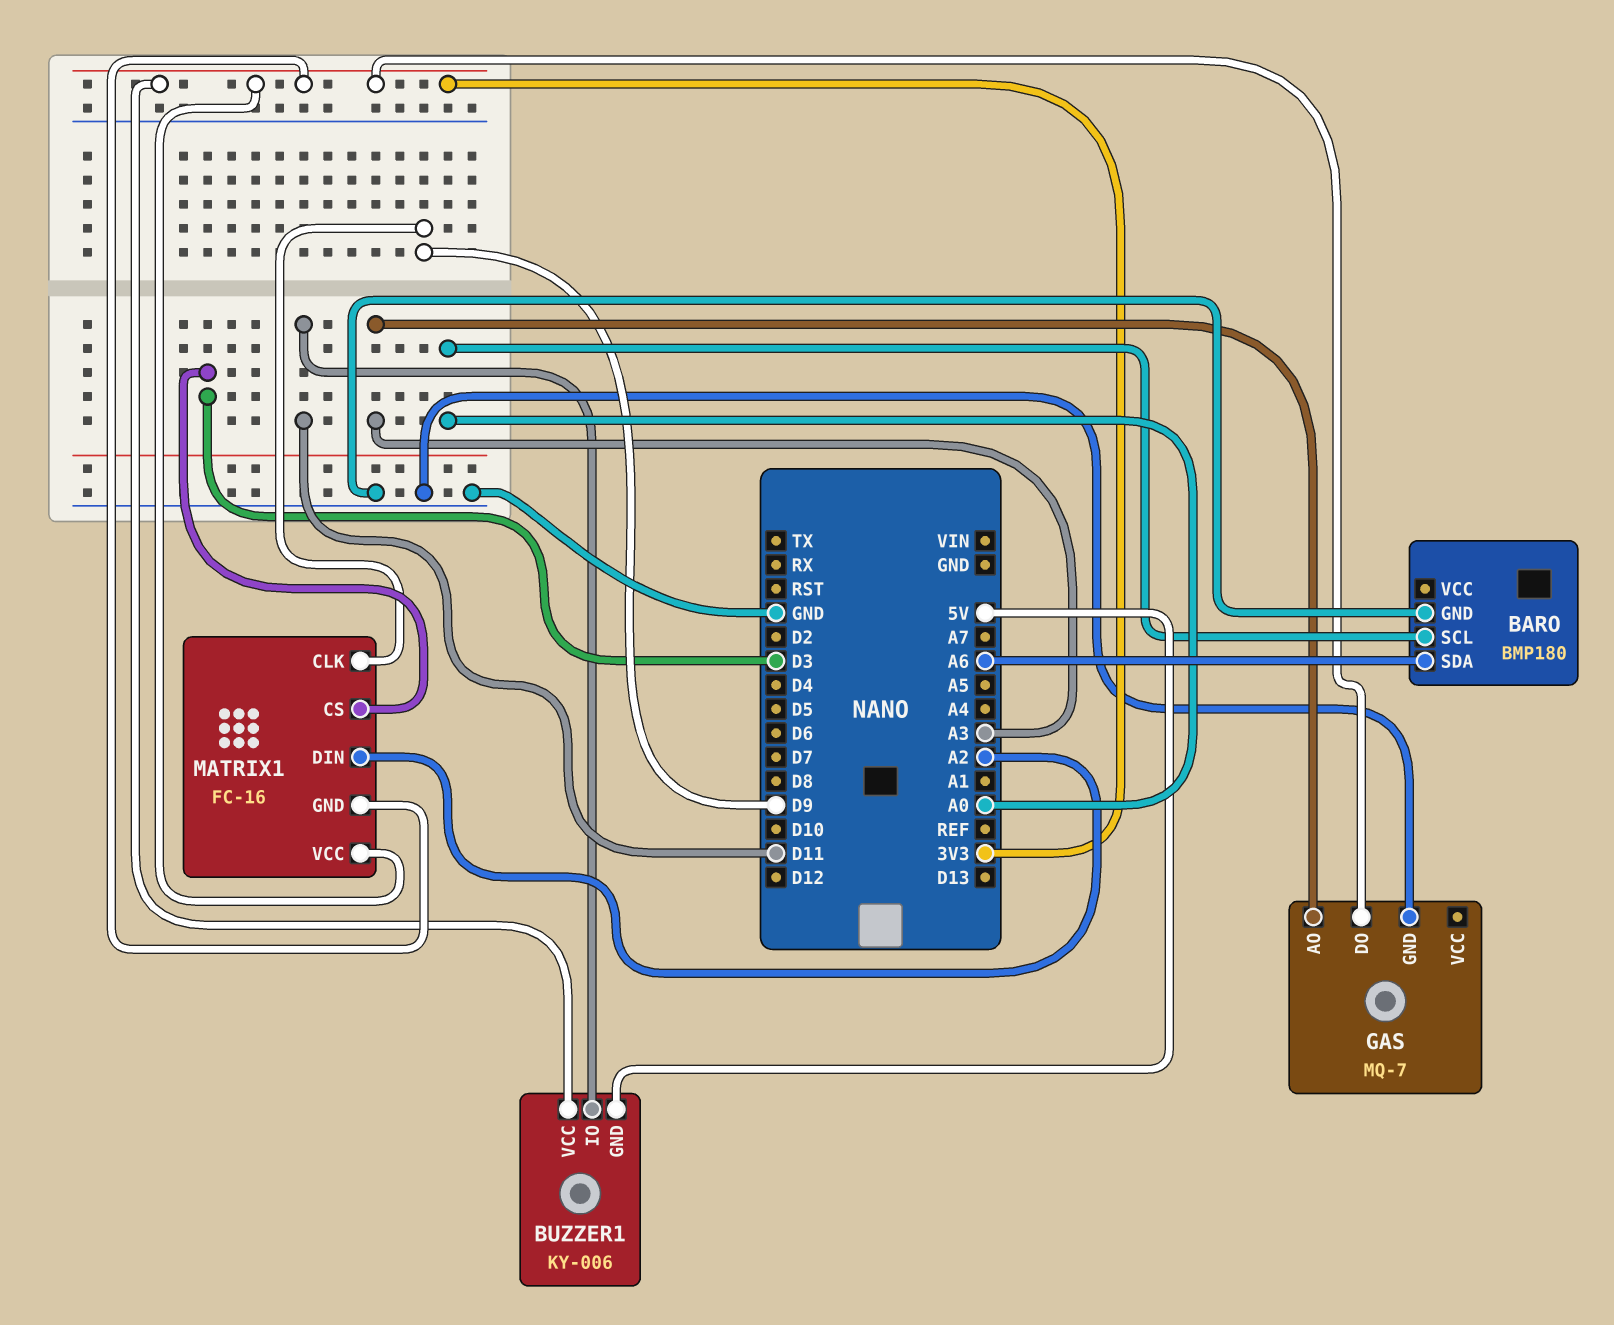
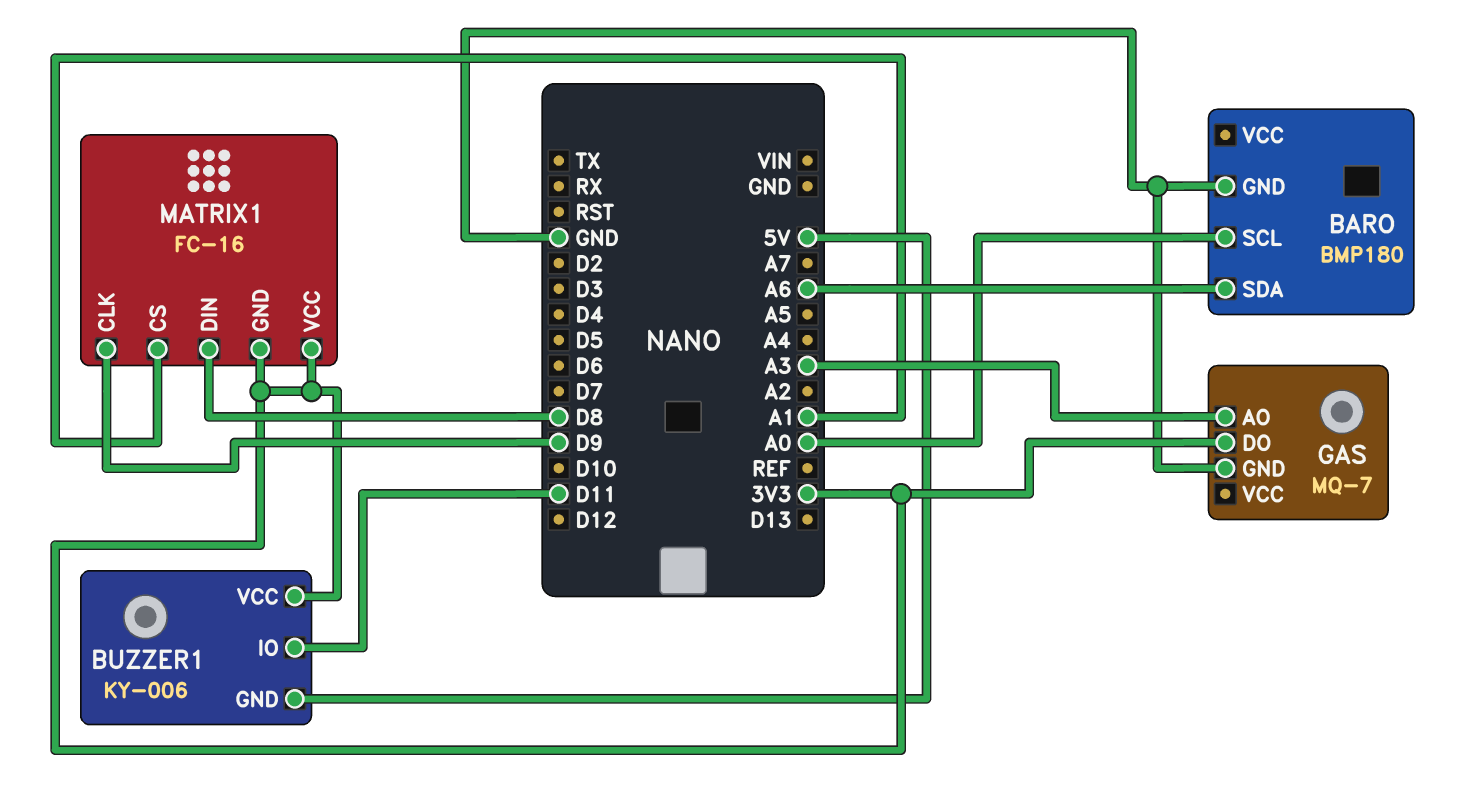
MATRIX1 pin CS: D3 -> A1
MATRIX1 pin DIN: A2 -> D8

